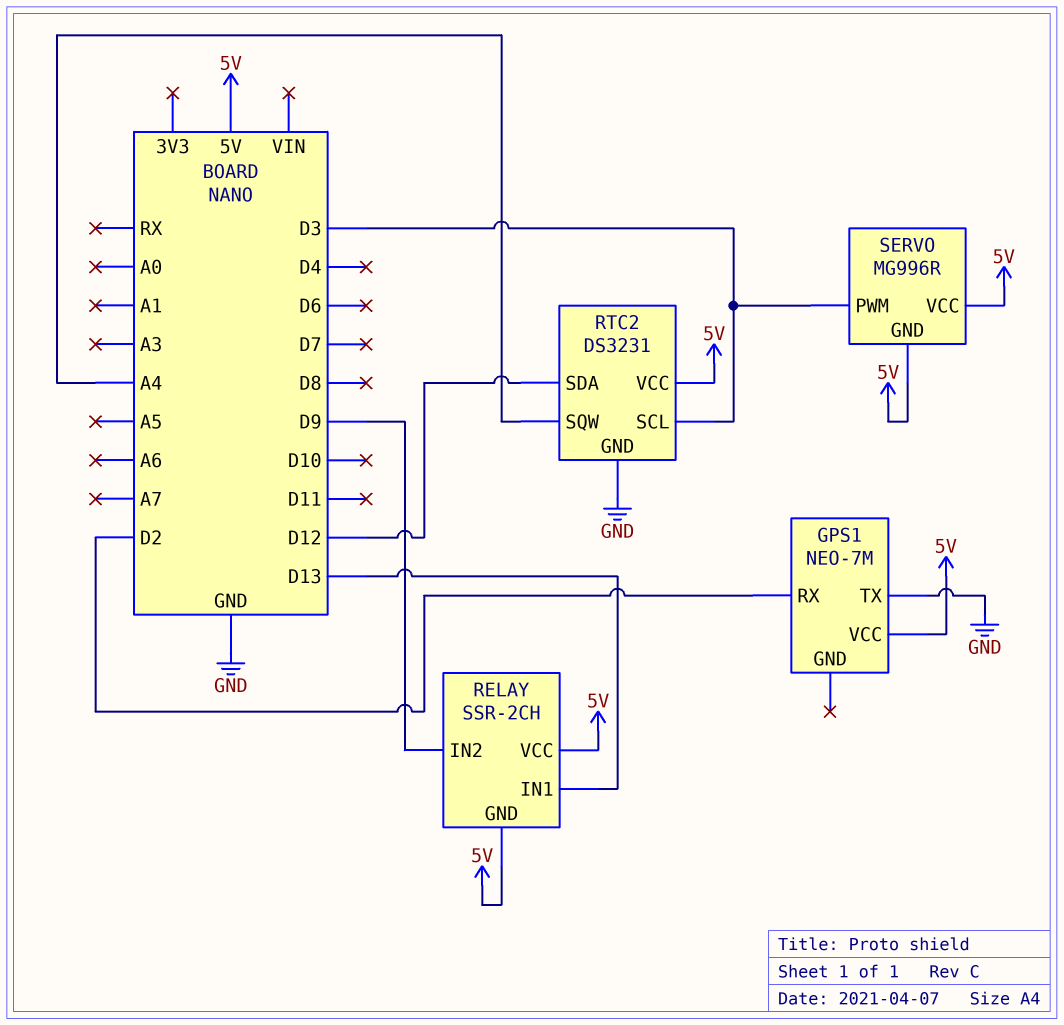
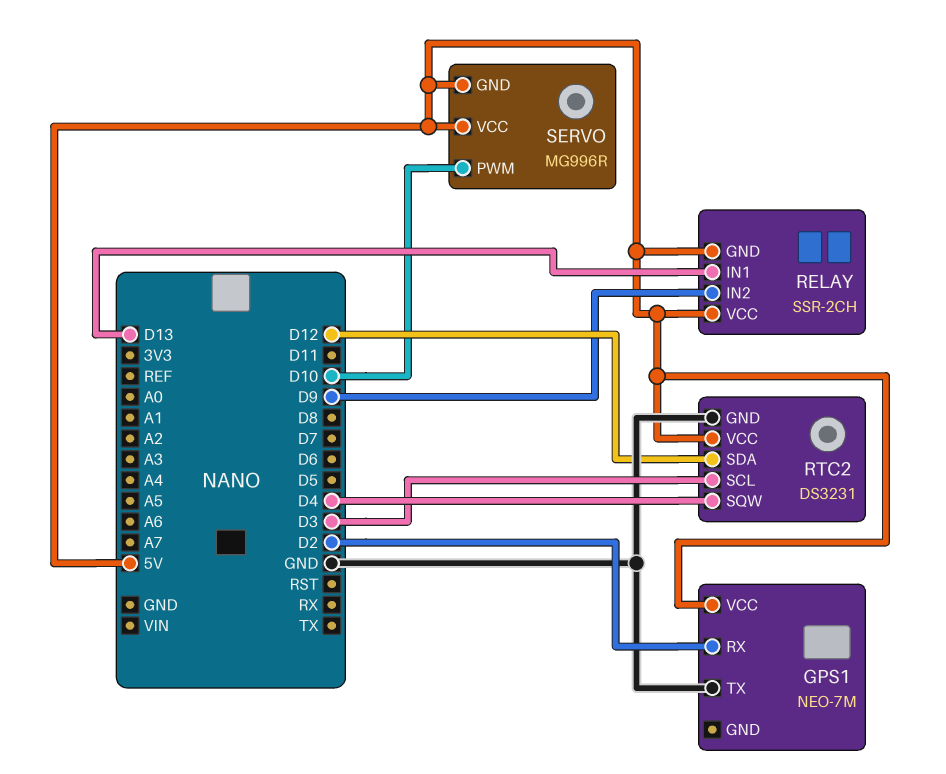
RTC2 pin SQW: A4 -> D4
SERVO pin PWM: D3 -> D10

